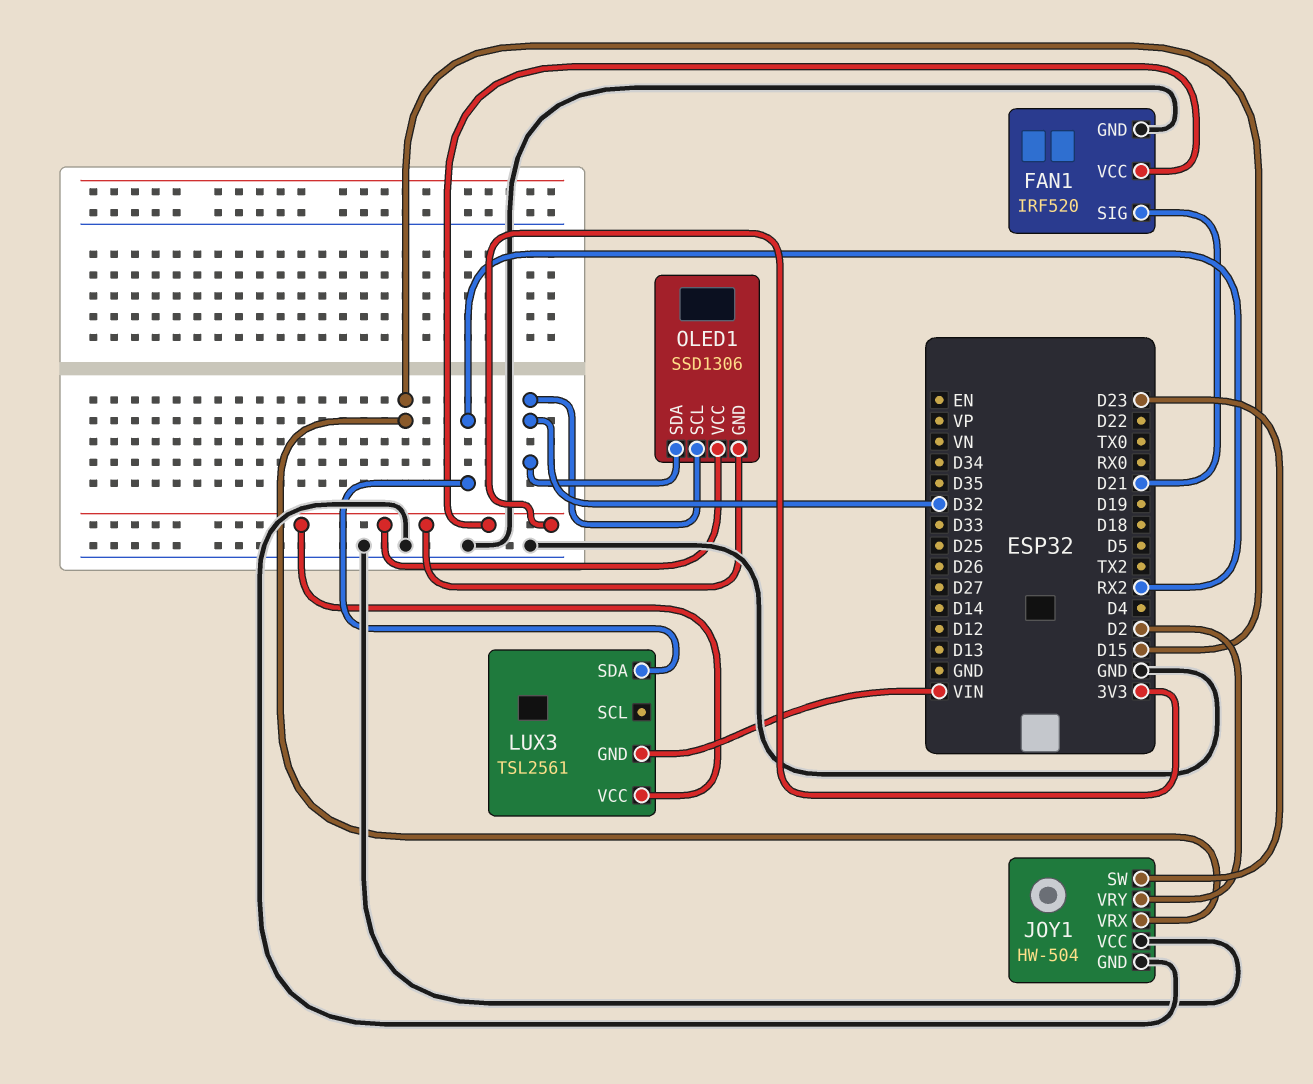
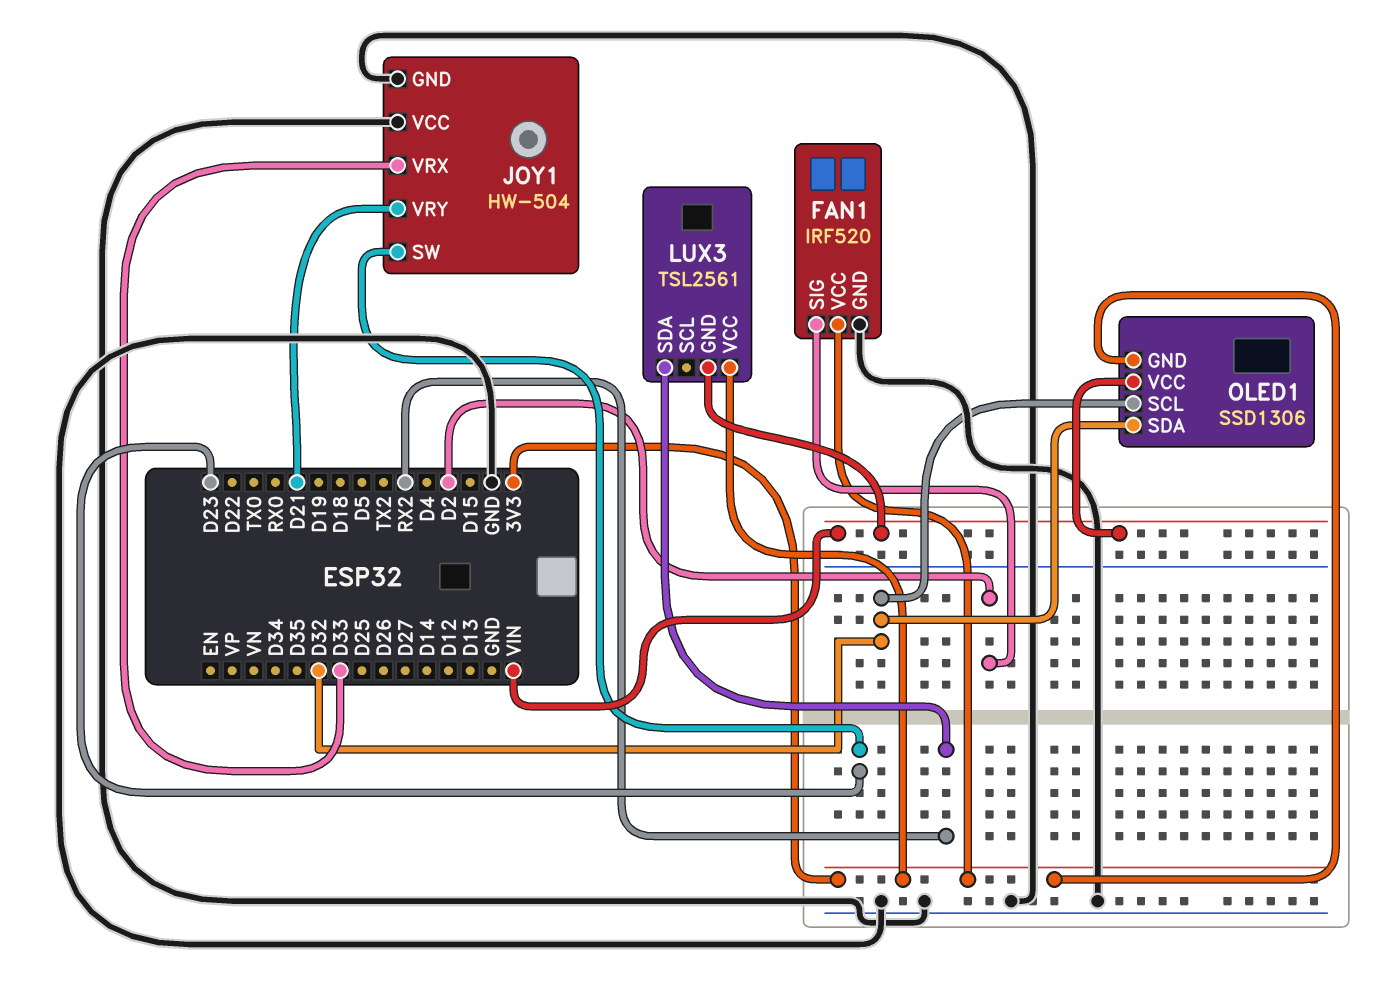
FAN1 pin SIG: D21 -> D2
JOY1 pin VRX: D15 -> D33
JOY1 pin VRY: D2 -> D21
OLED1 pin VCC: 3V3 -> VIN

